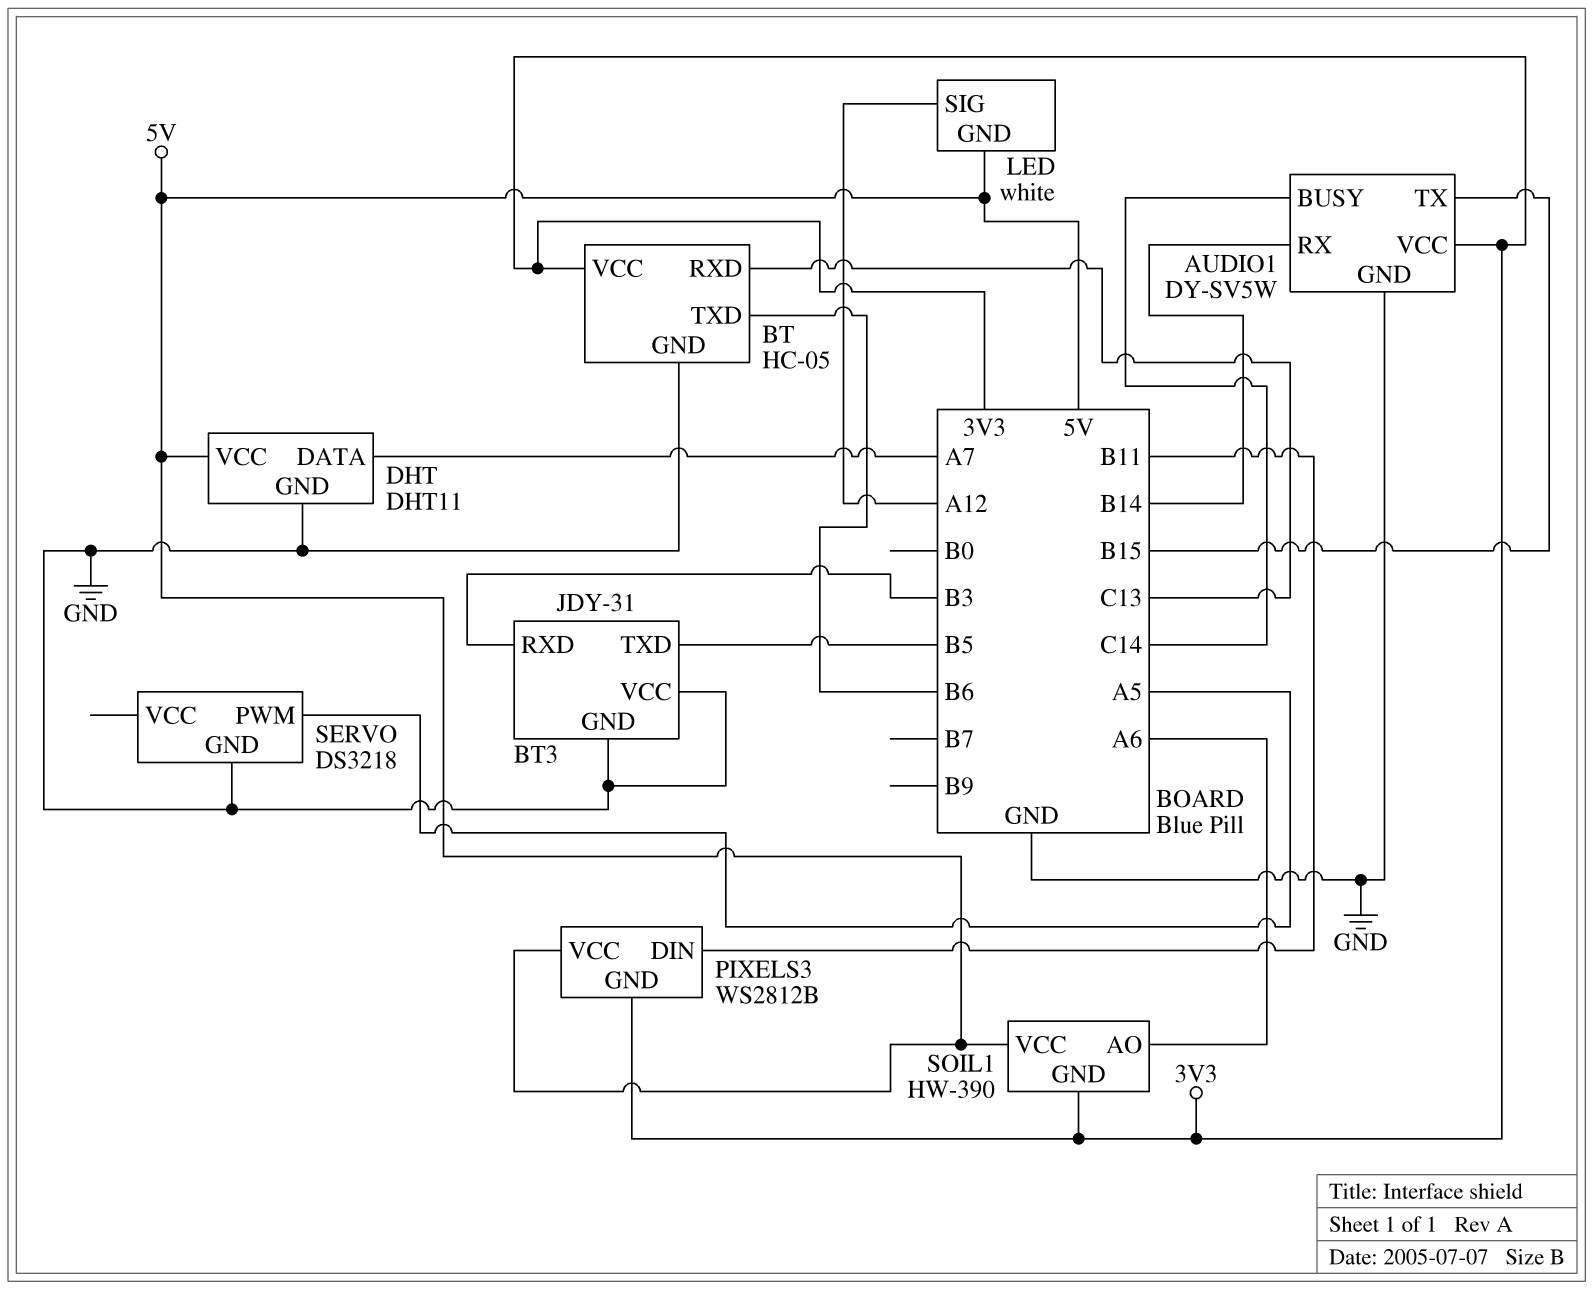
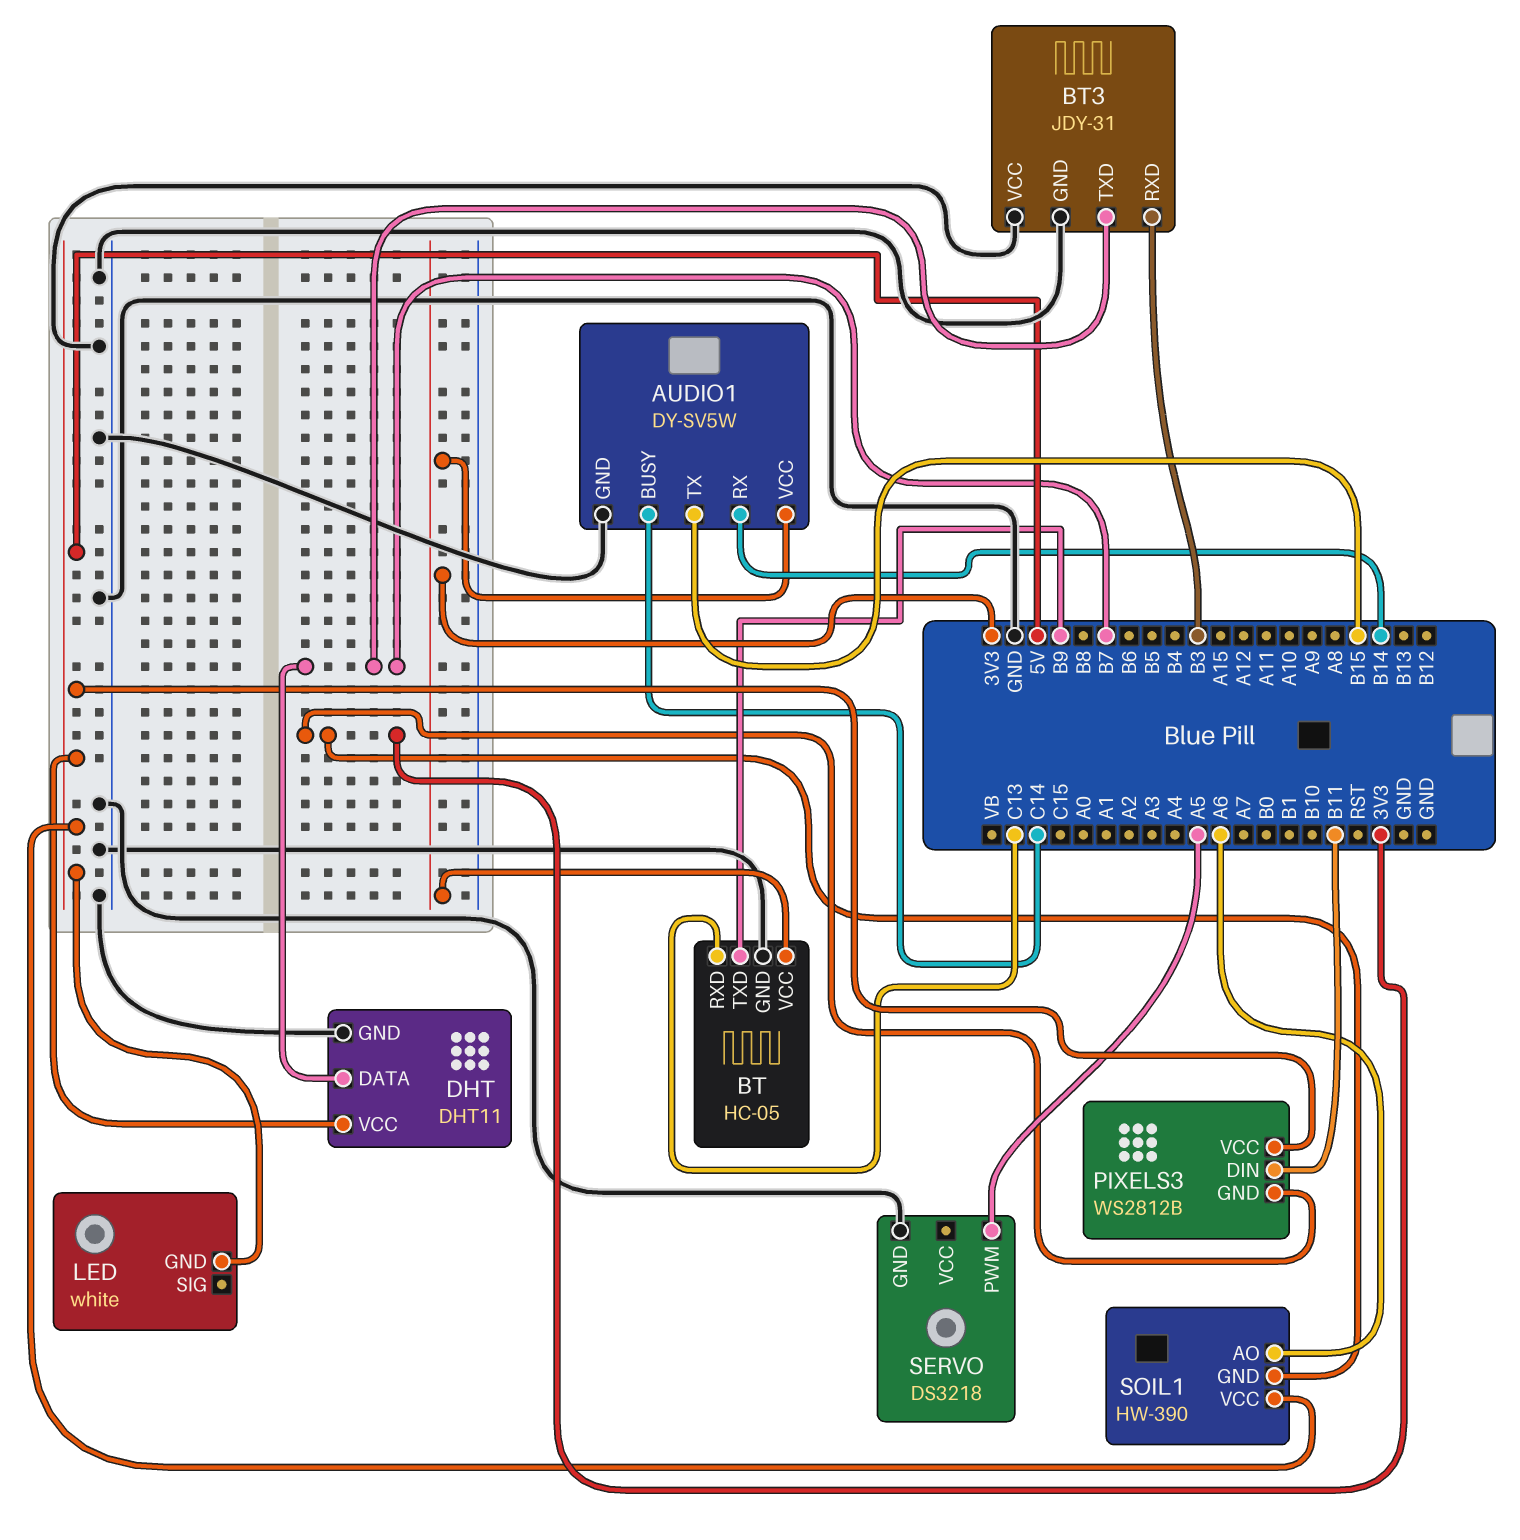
BT pin TXD: B6 -> B9
BT3 pin TXD: B5 -> B7
DHT pin DATA: A7 -> B7
LED pin SIG: A12 -> none

